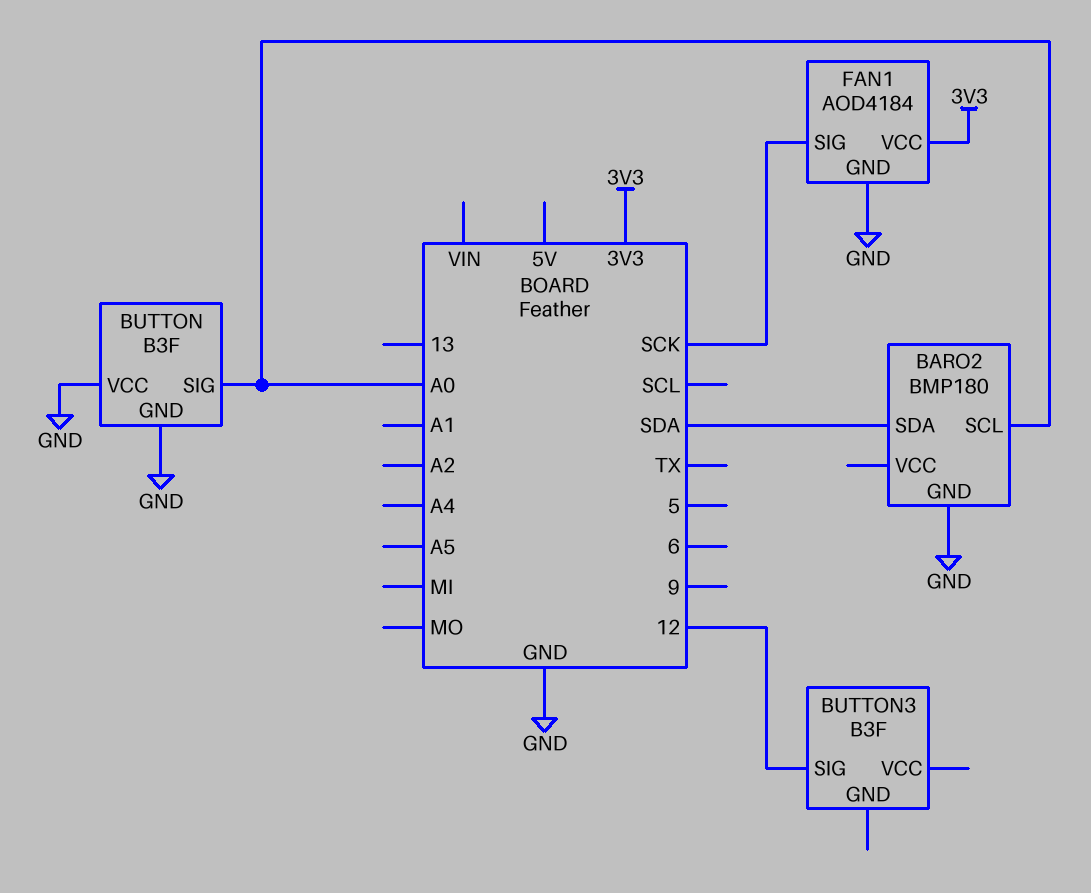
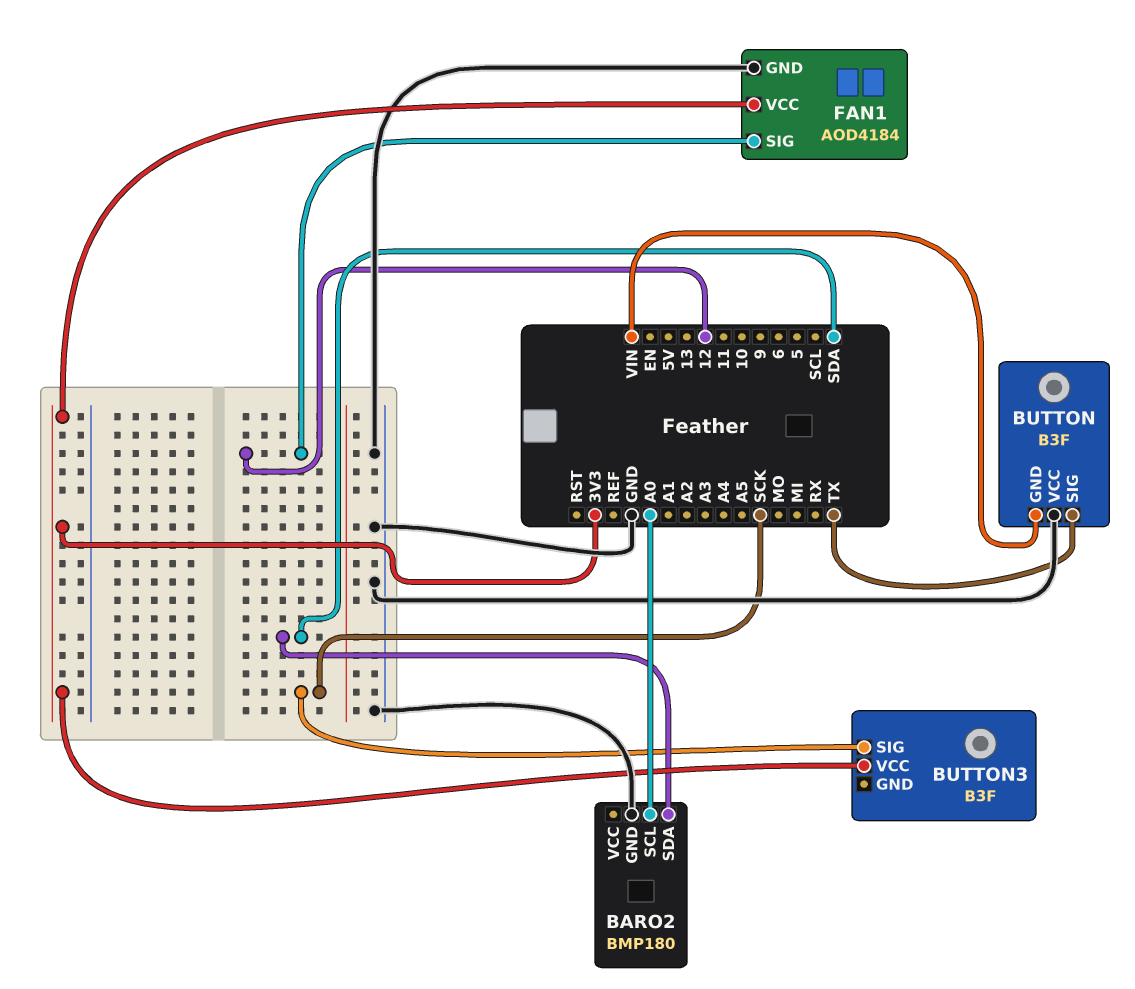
BUTTON pin GND: GND -> VIN
BUTTON pin SIG: A0 -> TX
BUTTON3 pin SIG: 12 -> SCK
BUTTON3 pin VCC: none -> 3V3
FAN1 pin SIG: SCK -> 12

